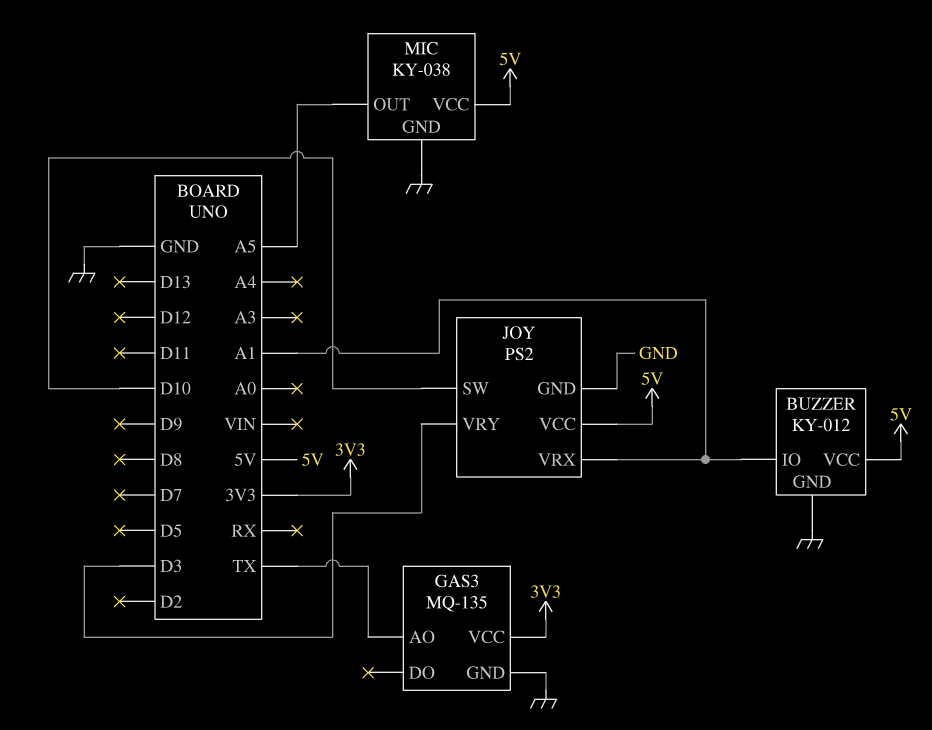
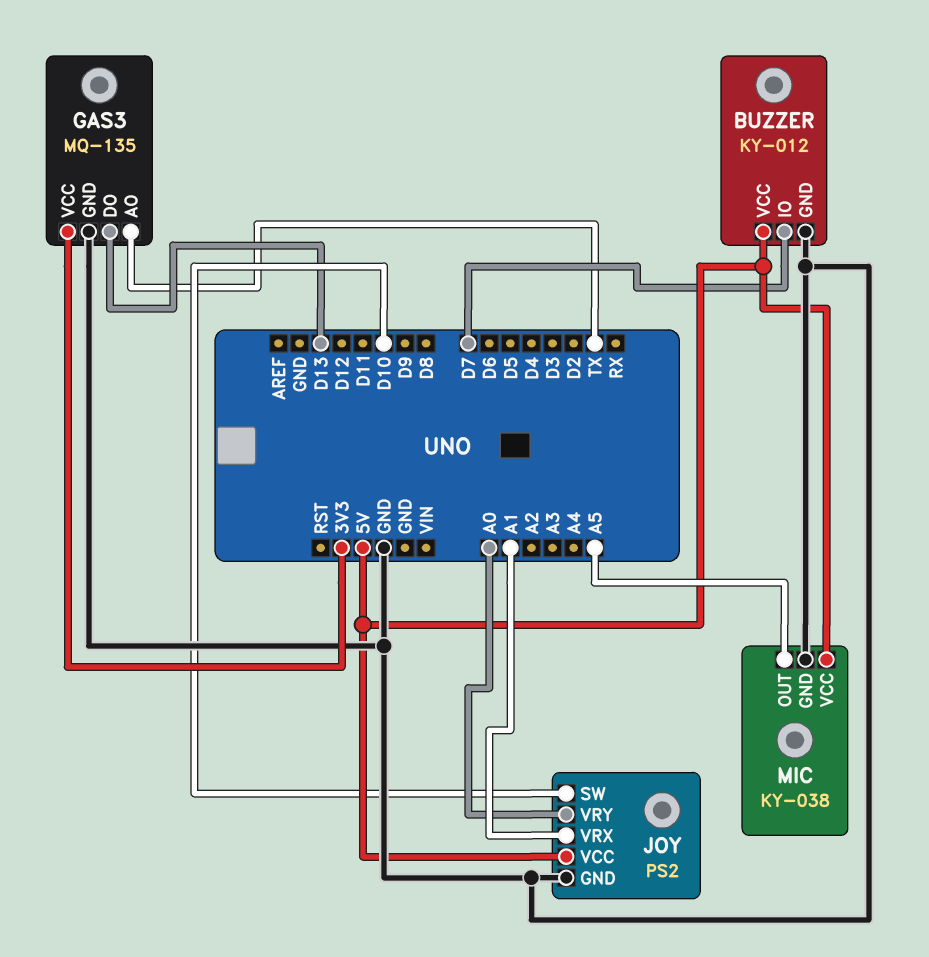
BUZZER pin IO: A1 -> D7
GAS3 pin DO: none -> D13
JOY pin VRY: D3 -> A0

